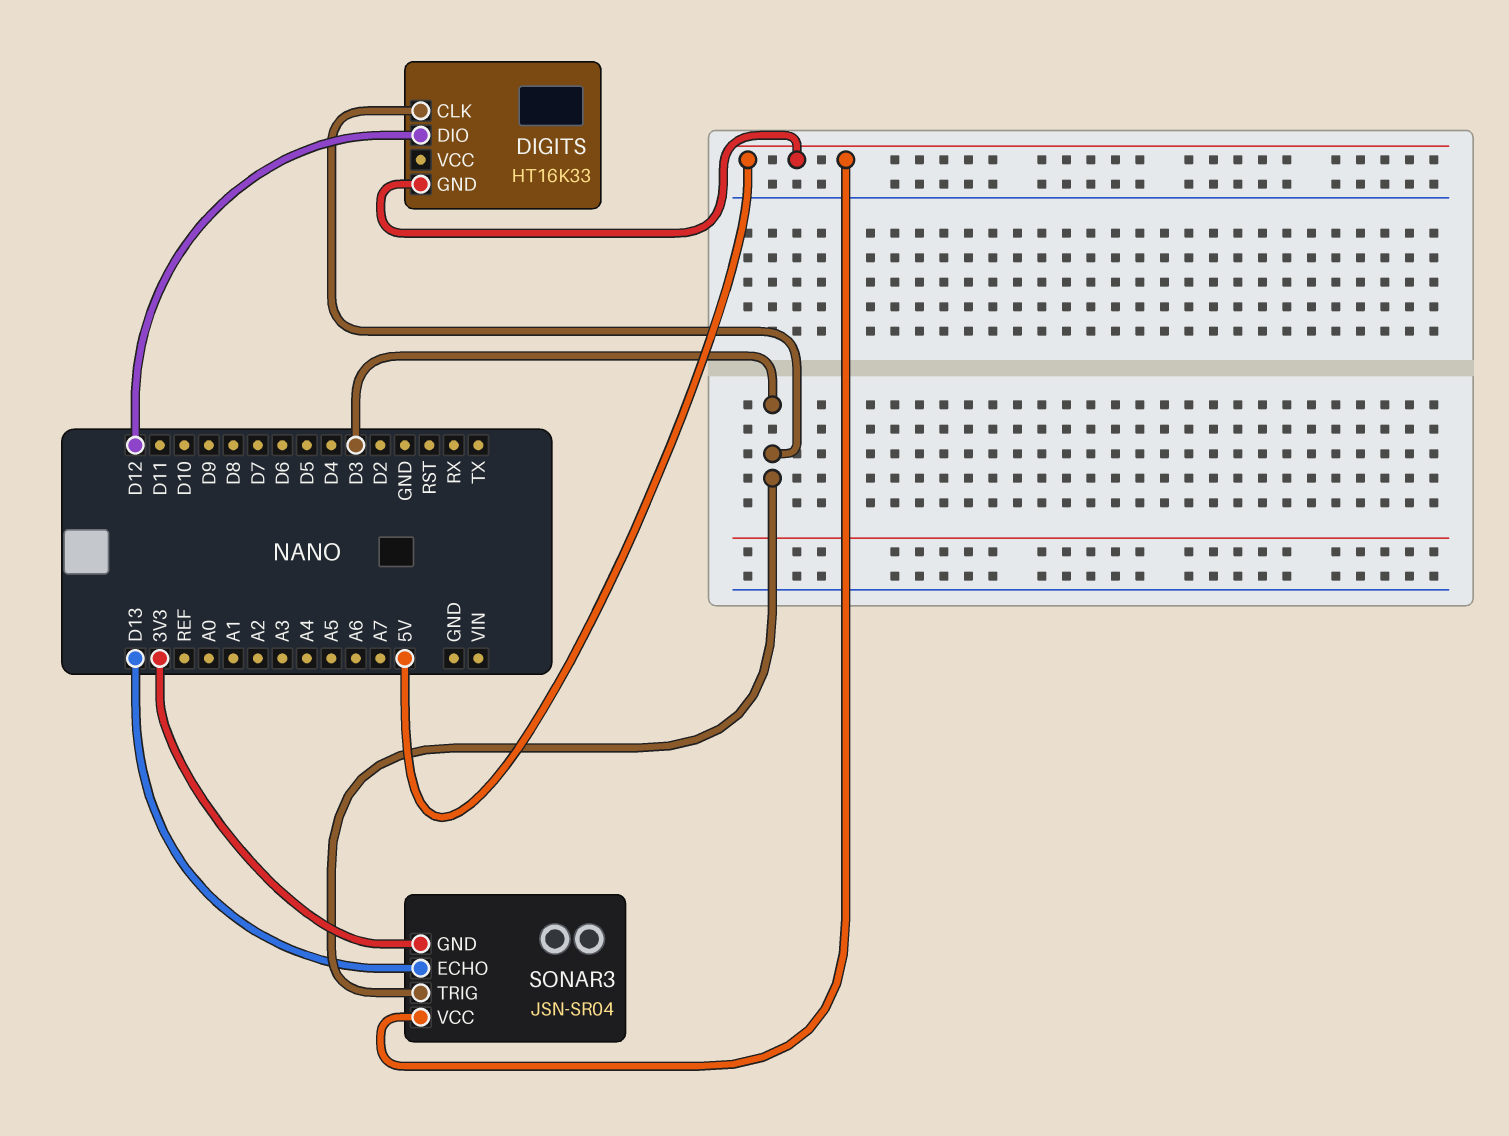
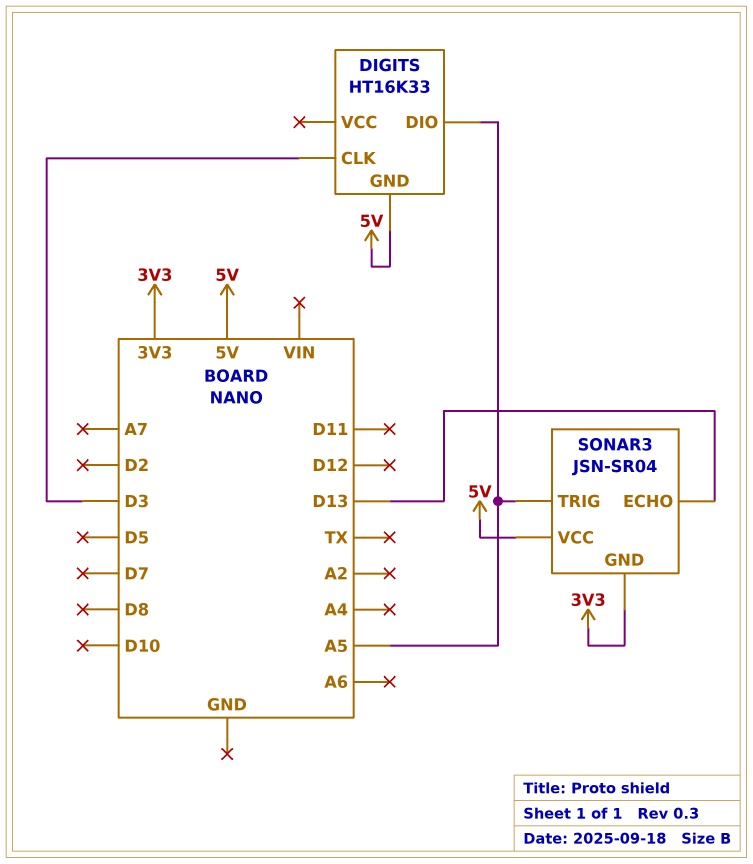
DIGITS pin DIO: D12 -> A5
SONAR3 pin TRIG: D3 -> A5

